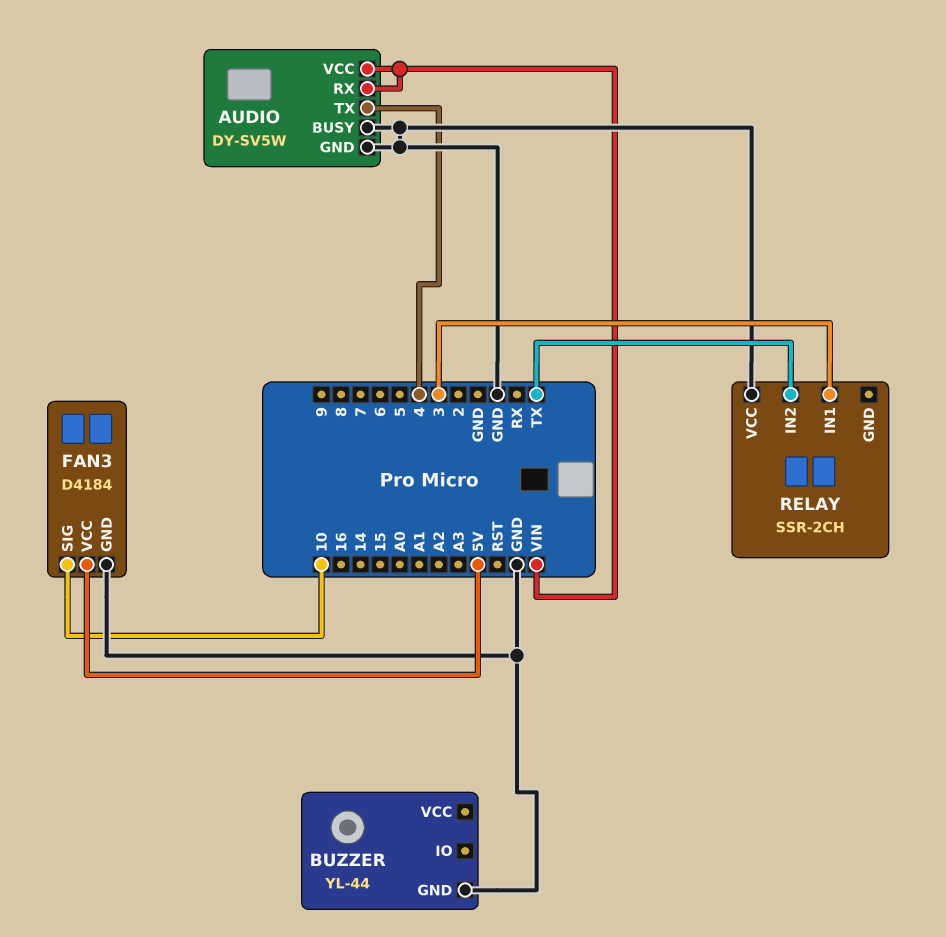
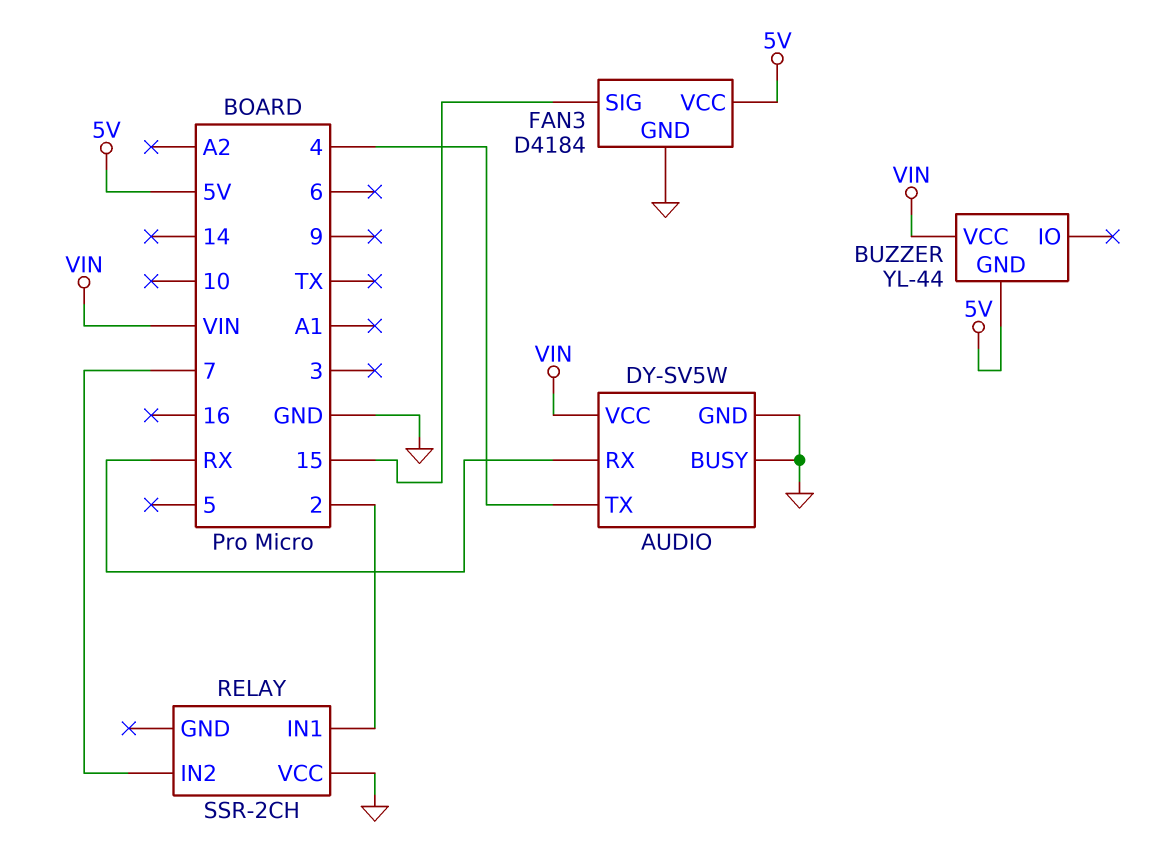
AUDIO pin RX: VIN -> RX
BUZZER pin GND: GND -> 5V
BUZZER pin VCC: none -> VIN
FAN3 pin SIG: 10 -> 15
RELAY pin IN1: 3 -> 2
RELAY pin IN2: TX -> 7

